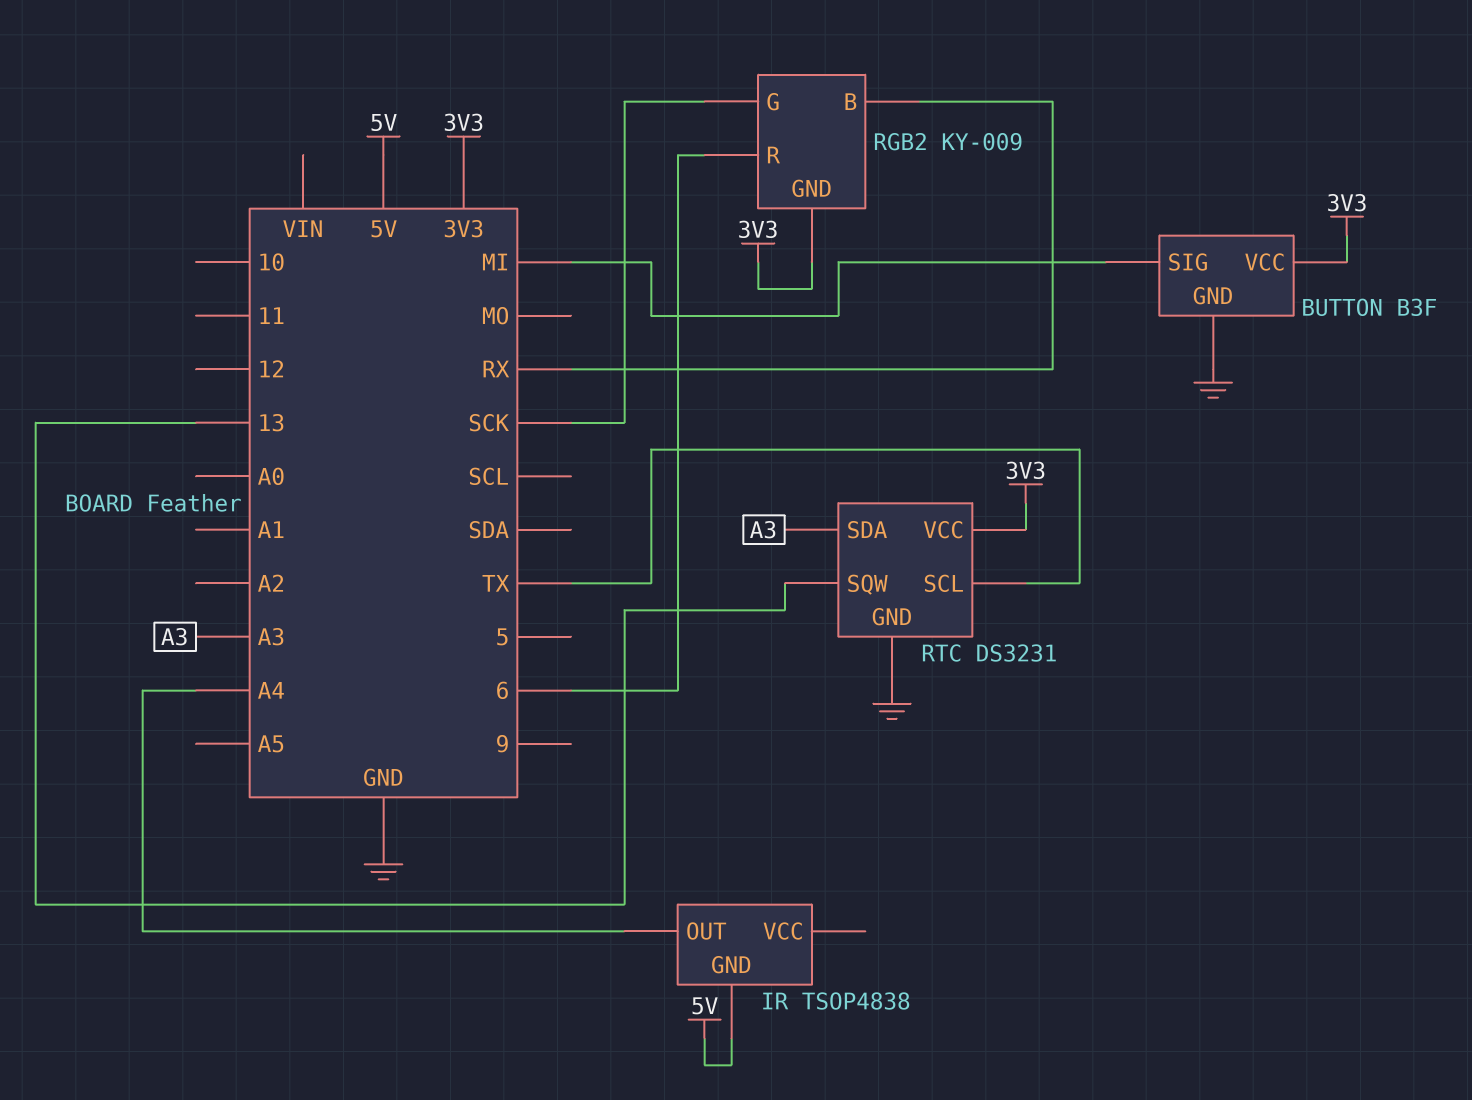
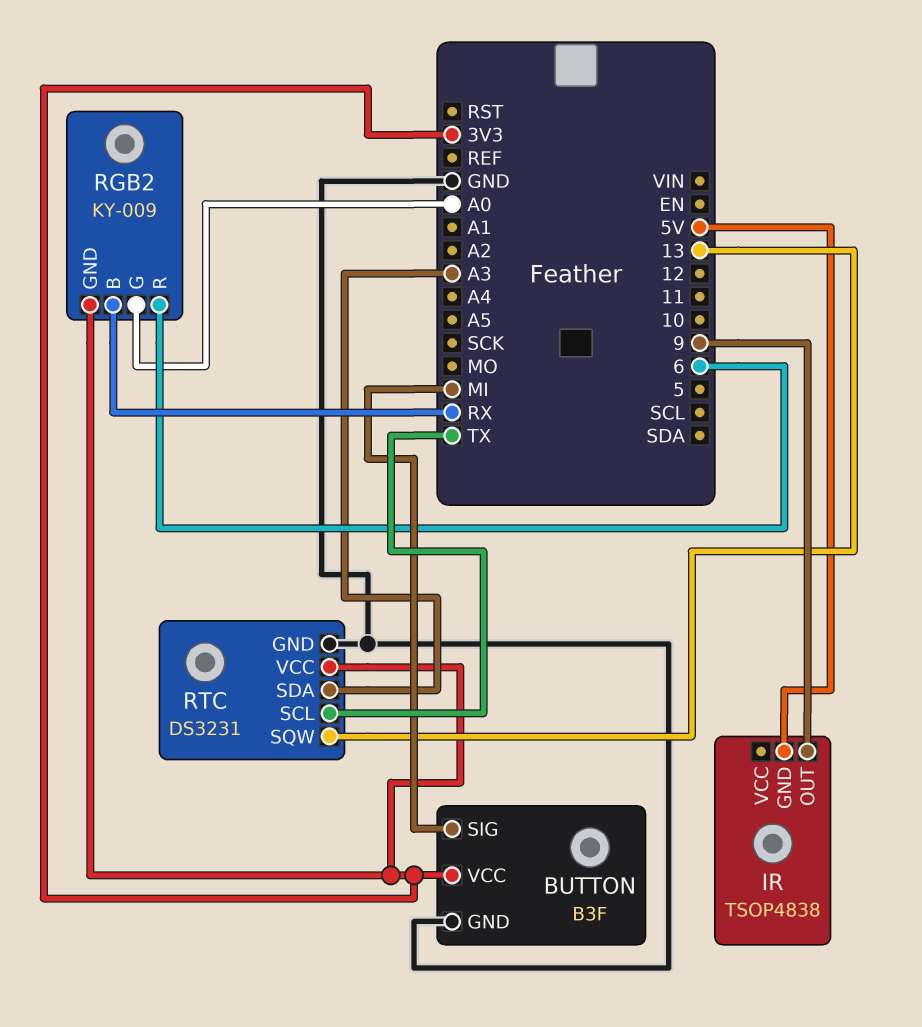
IR pin OUT: A4 -> 9
RGB2 pin G: SCK -> A0

